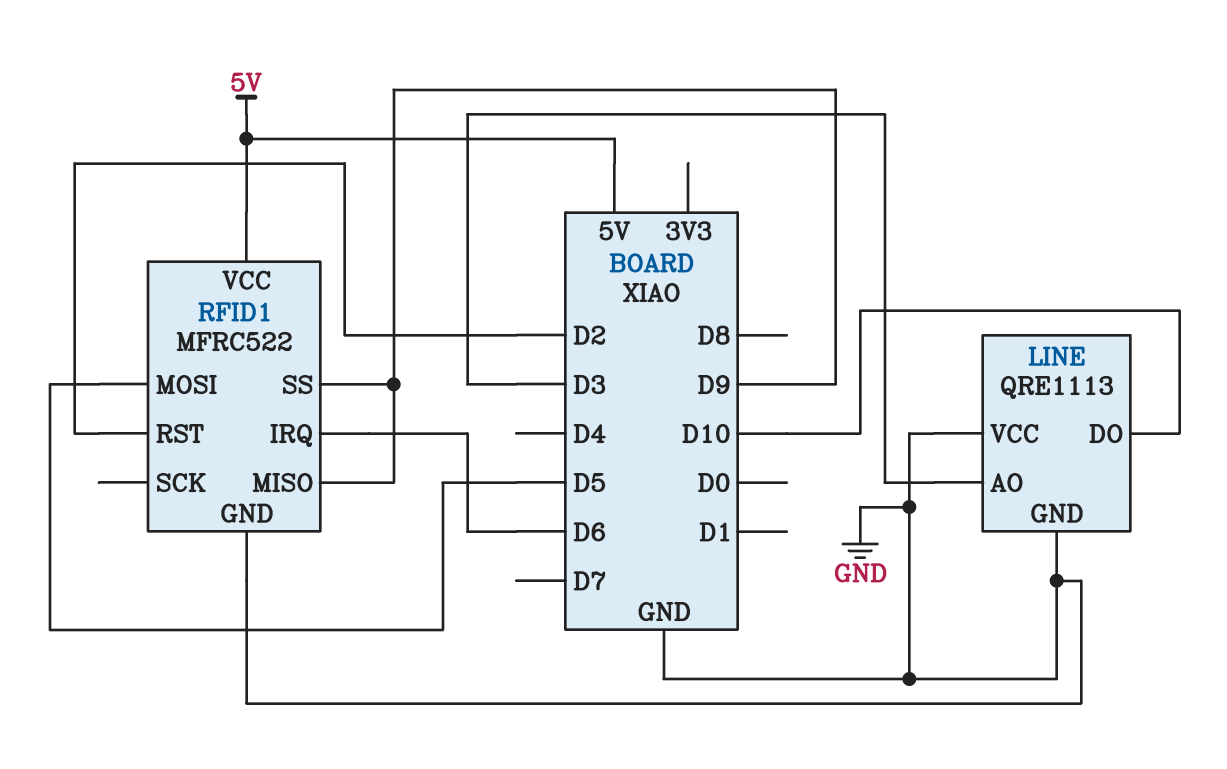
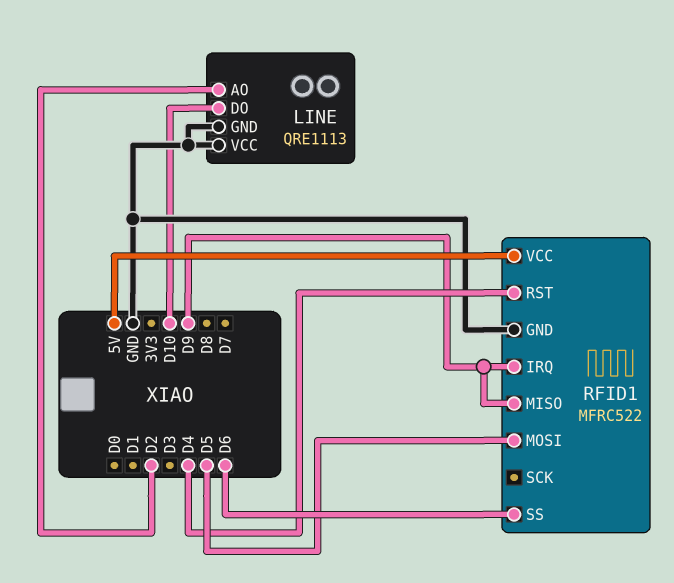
LINE pin AO: D3 -> D2
RFID1 pin IRQ: D6 -> D9
RFID1 pin RST: D2 -> D4
RFID1 pin SS: D9 -> D6

